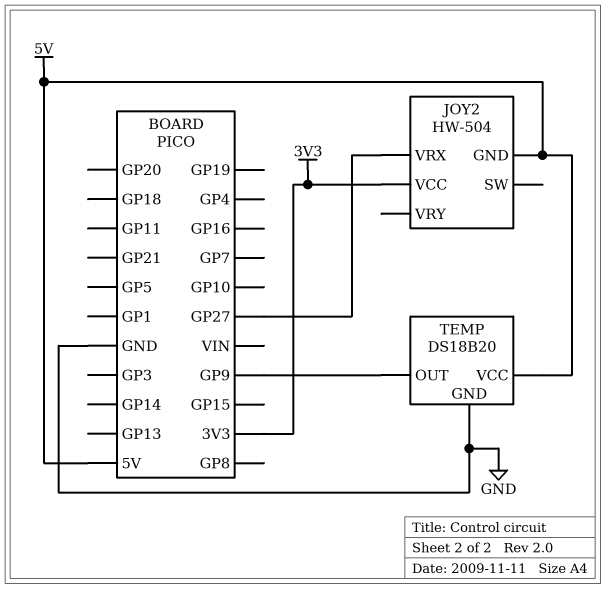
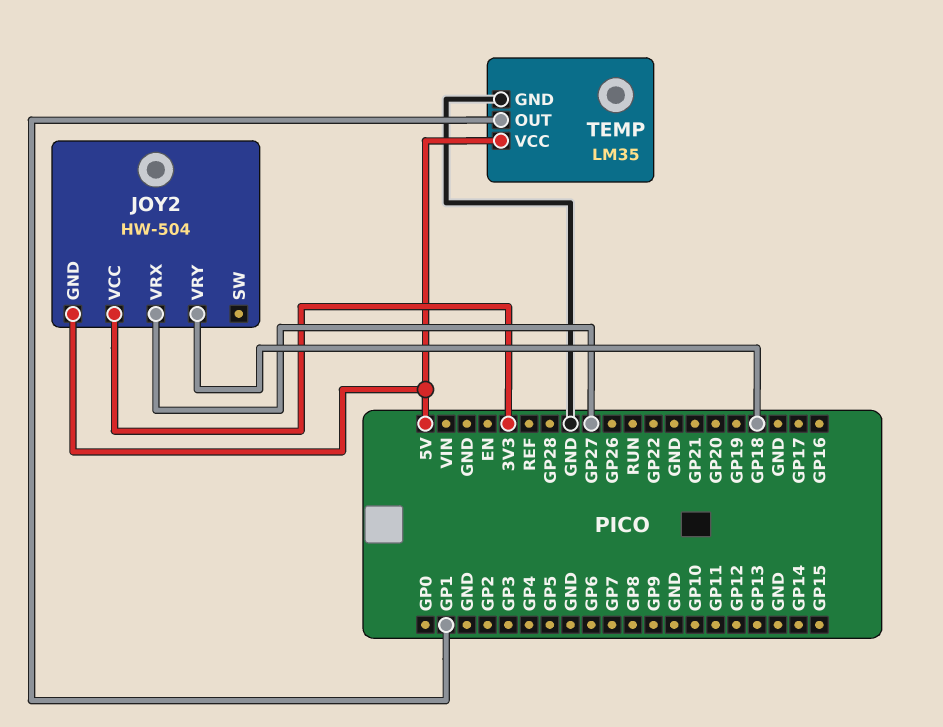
JOY2 pin VRY: none -> GP18
TEMP: DS18B20 -> LM35
TEMP pin OUT: GP9 -> GP1

